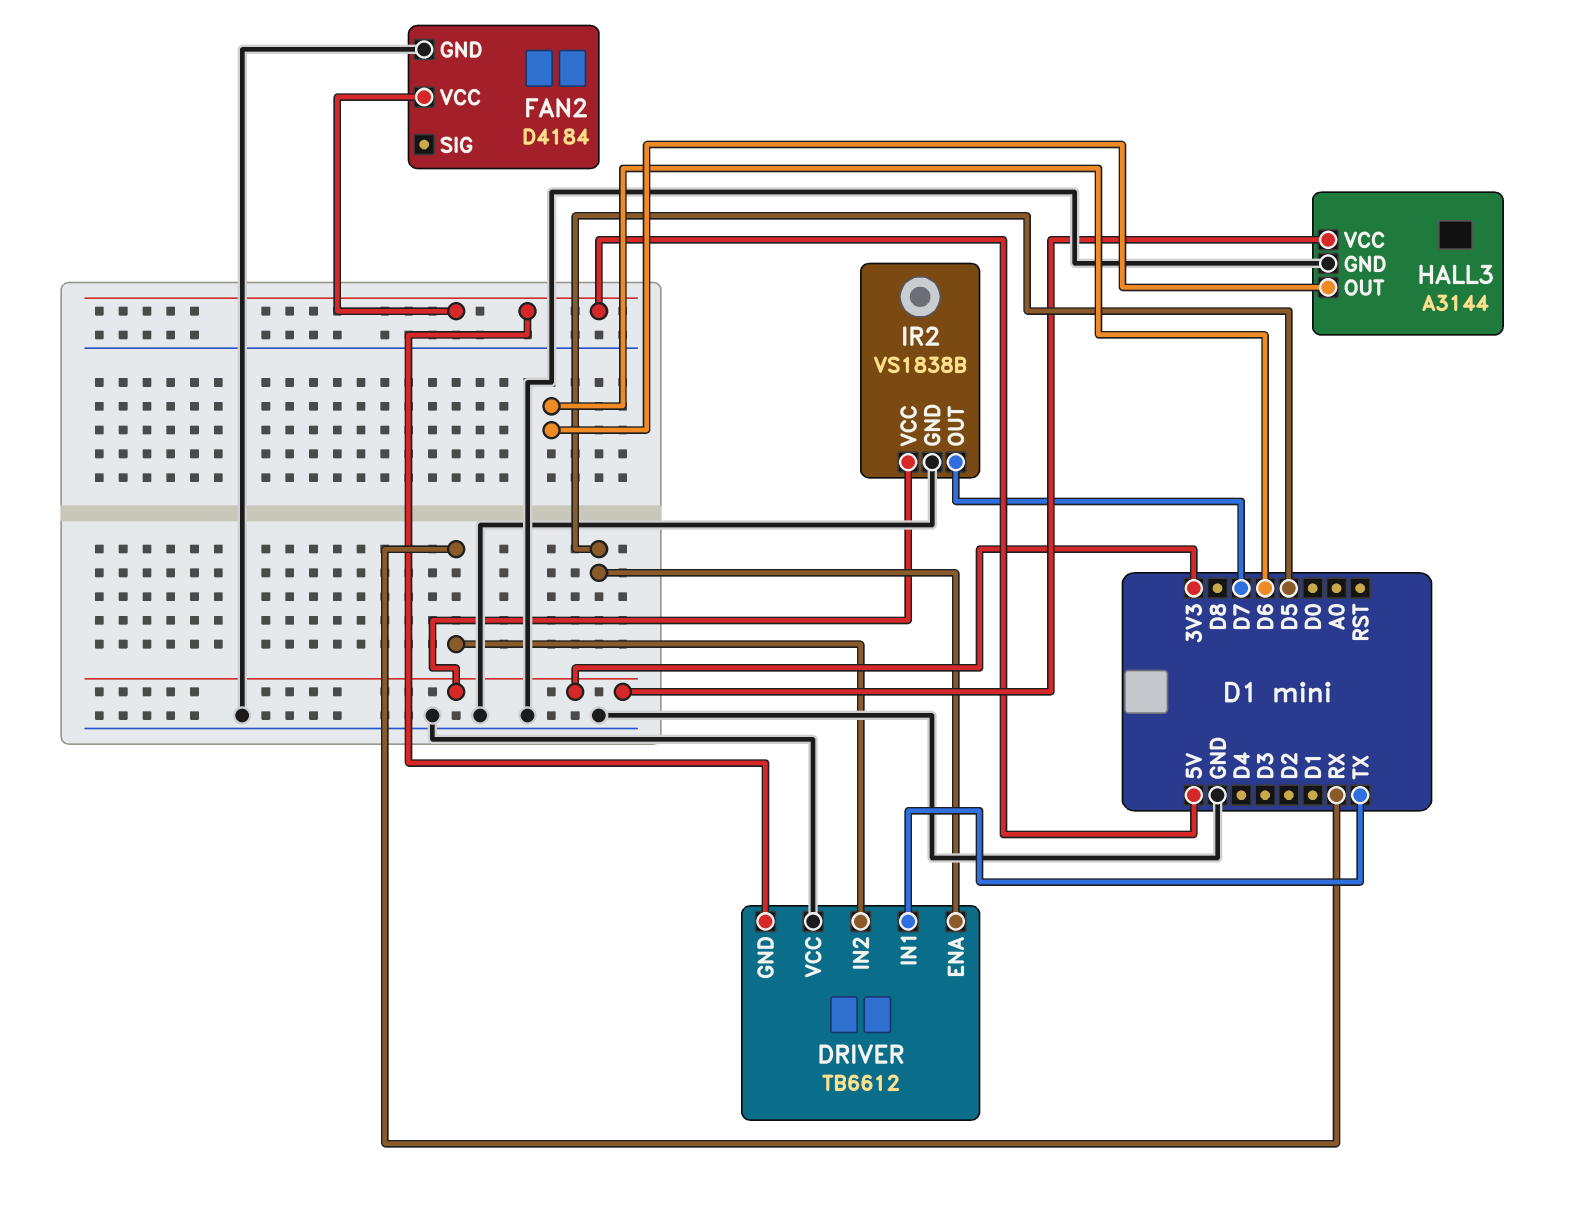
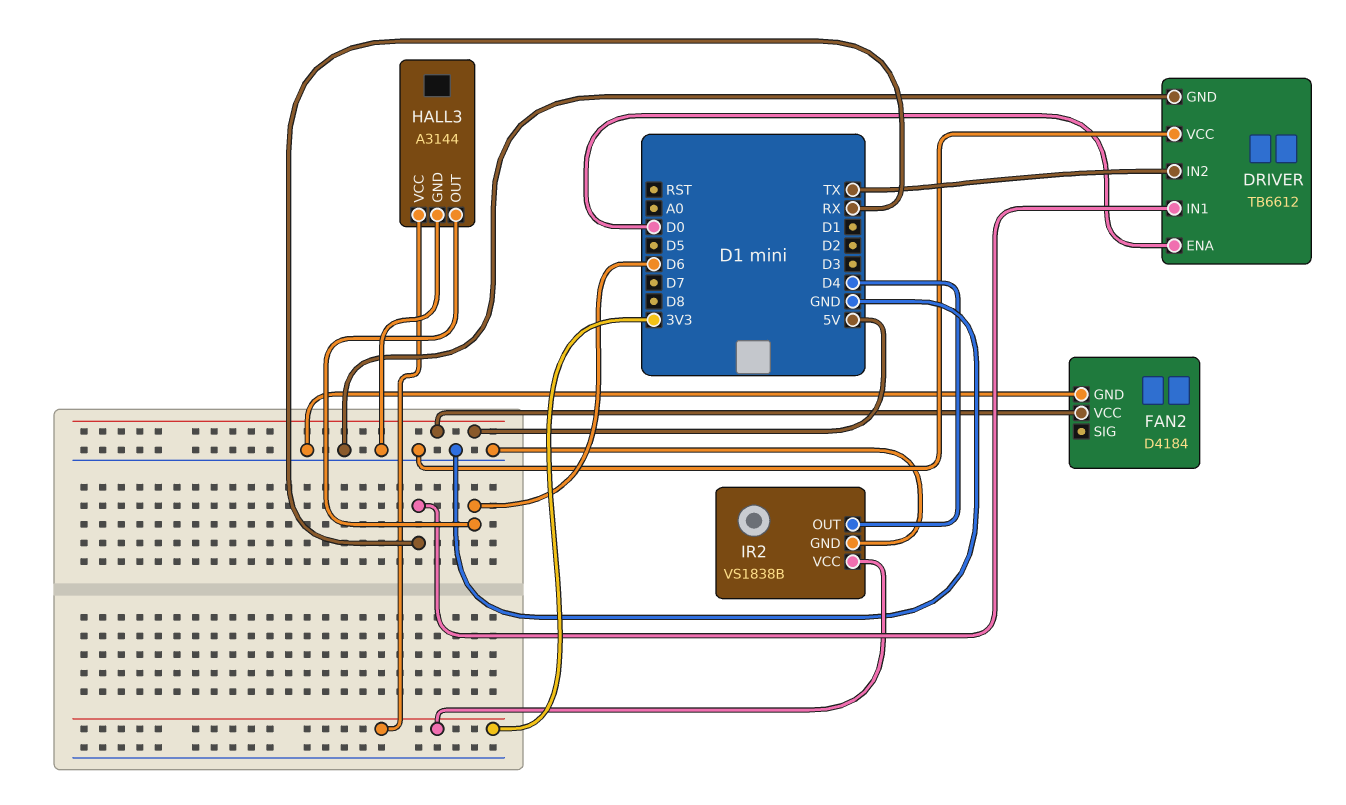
DRIVER pin ENA: D5 -> D0
DRIVER pin GND: 5V -> GND
DRIVER pin IN1: TX -> RX
DRIVER pin IN2: RX -> TX
IR2 pin OUT: D7 -> D4

